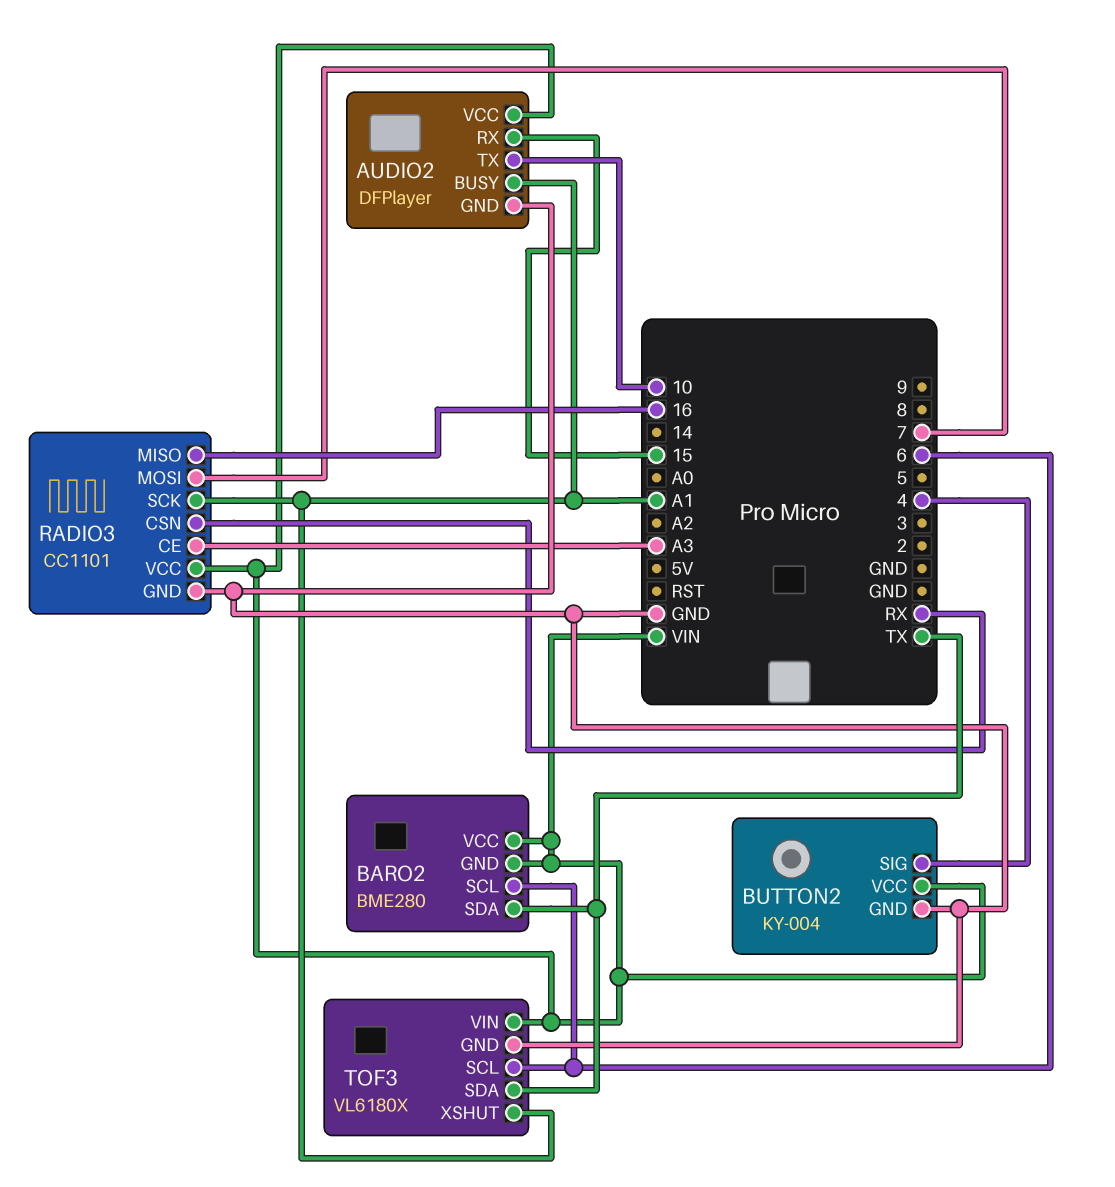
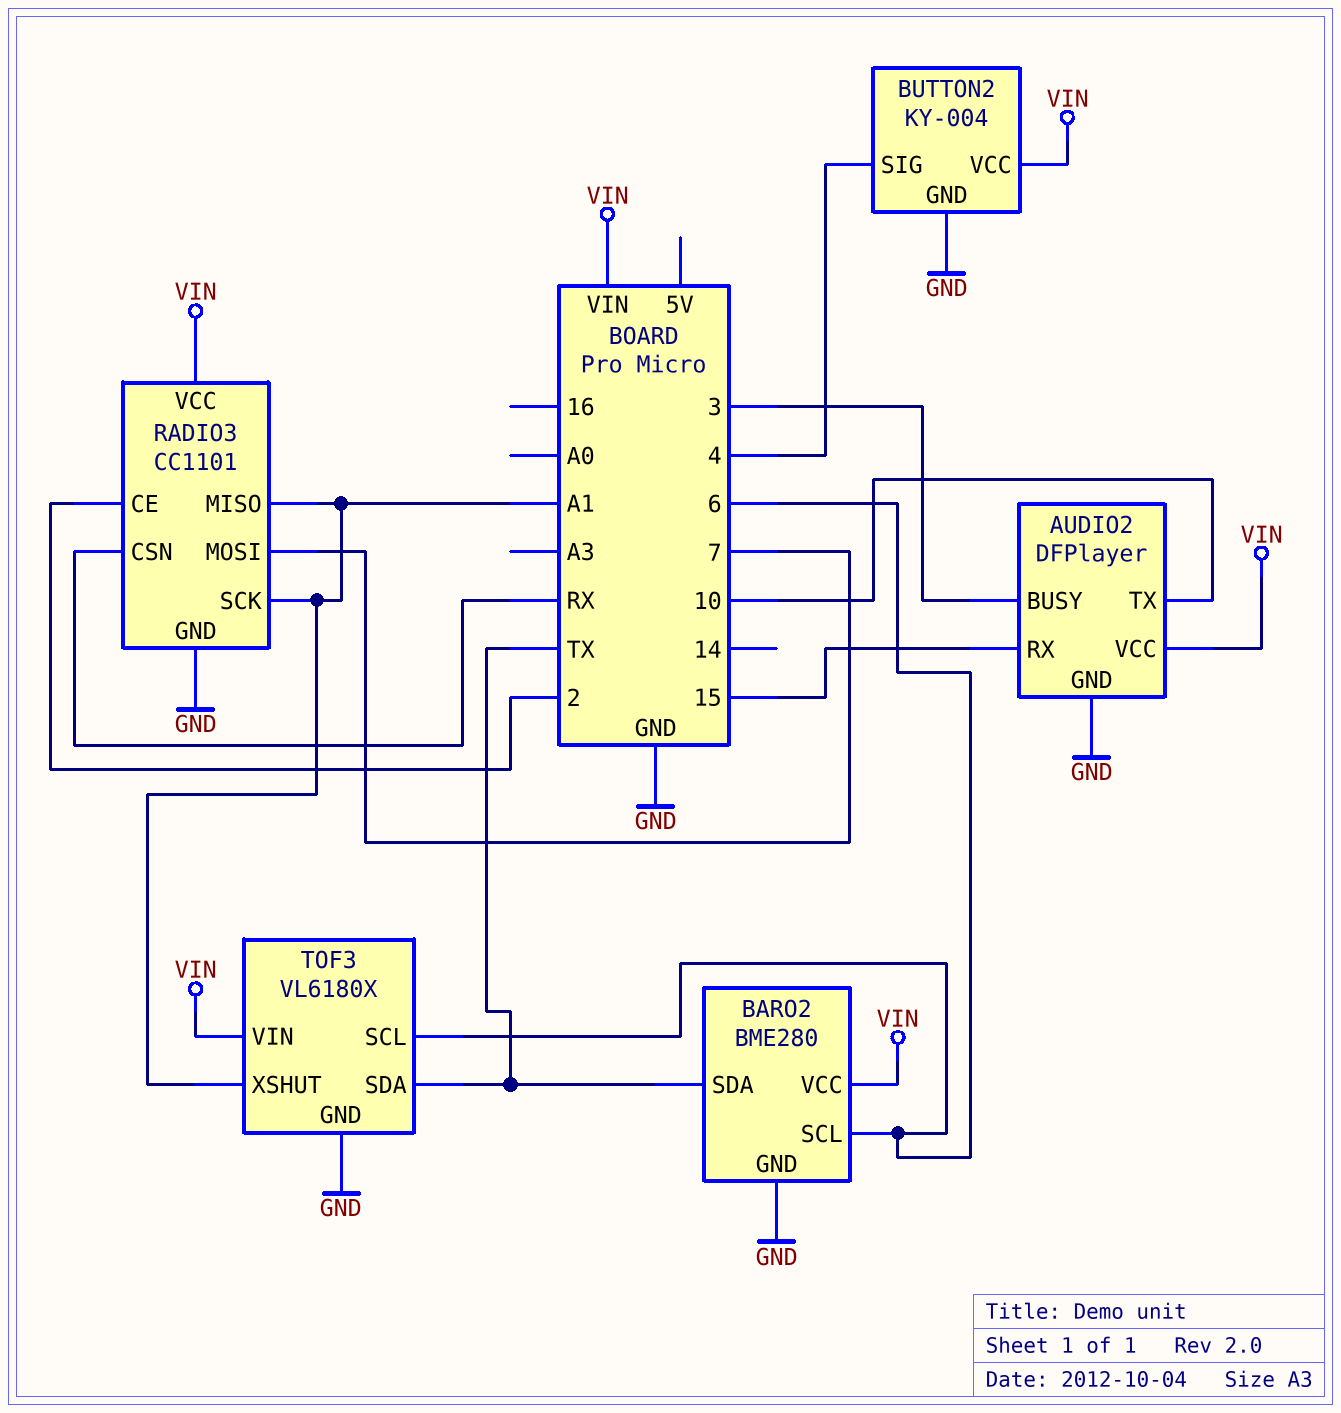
AUDIO2 pin BUSY: A1 -> 3
BARO2 pin GND: VIN -> GND
RADIO3 pin CE: A3 -> 2
RADIO3 pin MISO: 16 -> A1

